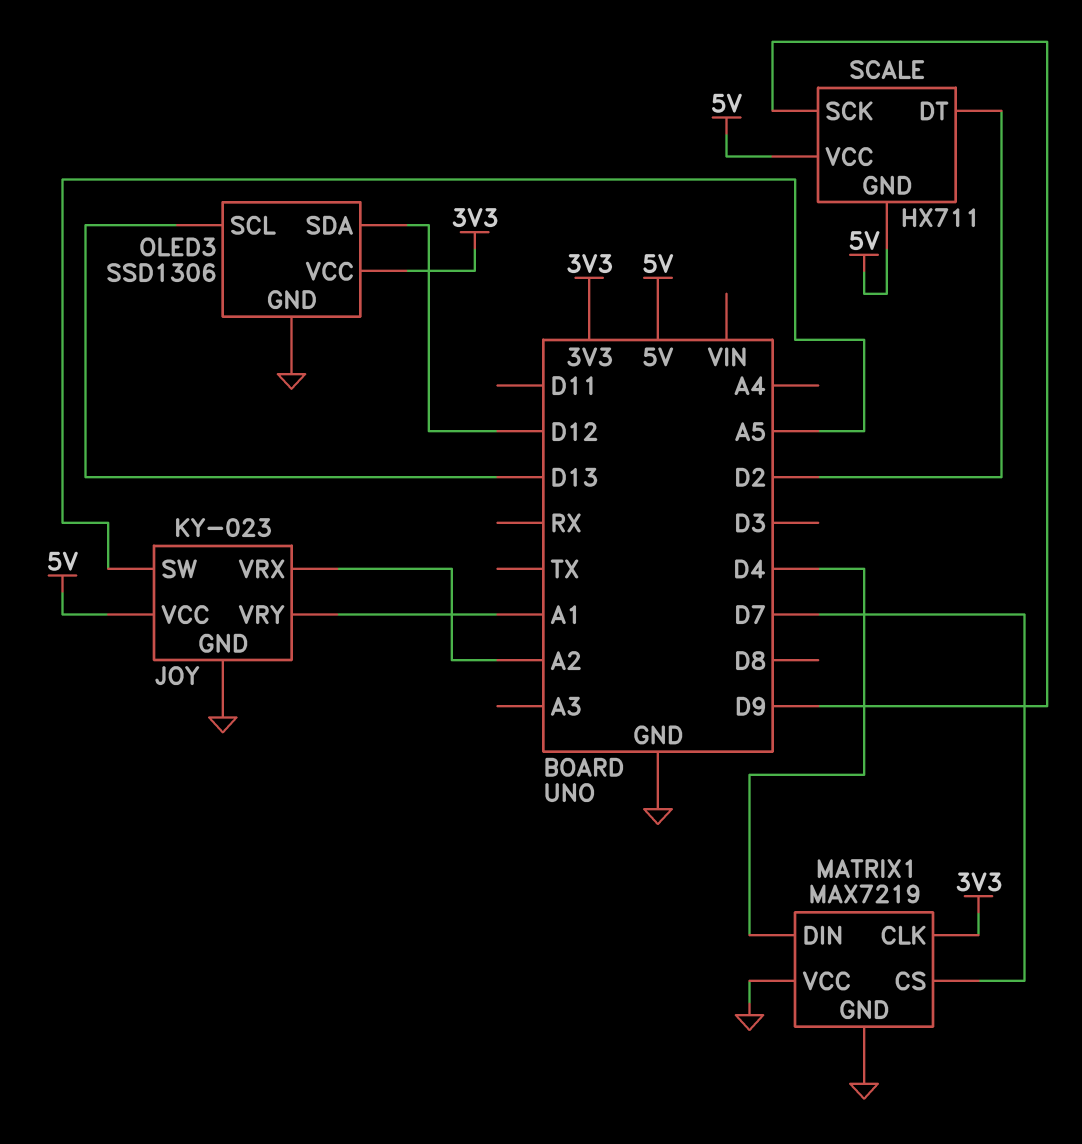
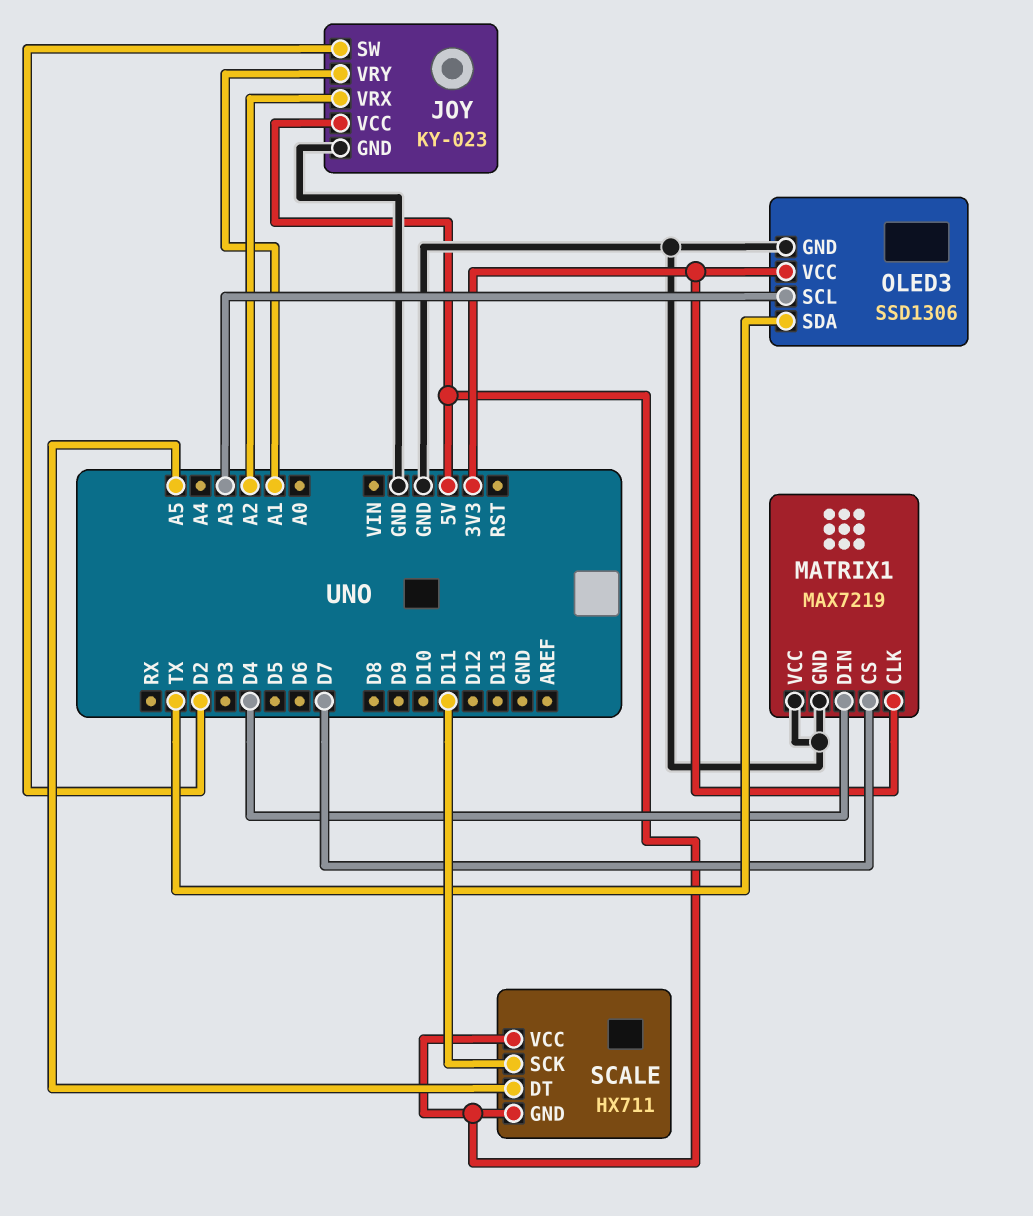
JOY pin SW: A5 -> D2
OLED3 pin SCL: D13 -> A3
OLED3 pin SDA: D12 -> TX
SCALE pin DT: D2 -> A5
SCALE pin SCK: D9 -> D11

